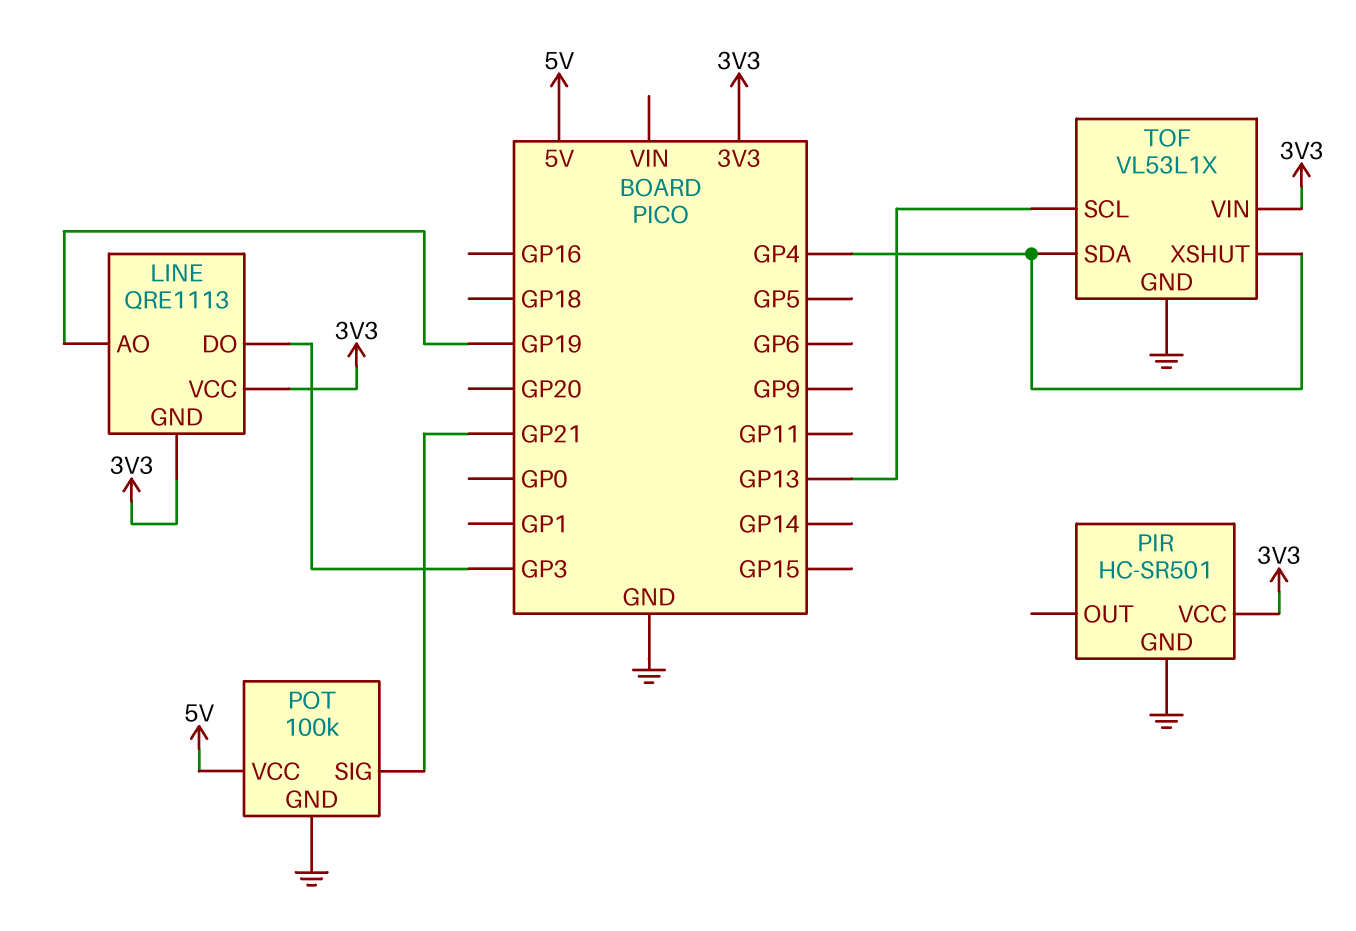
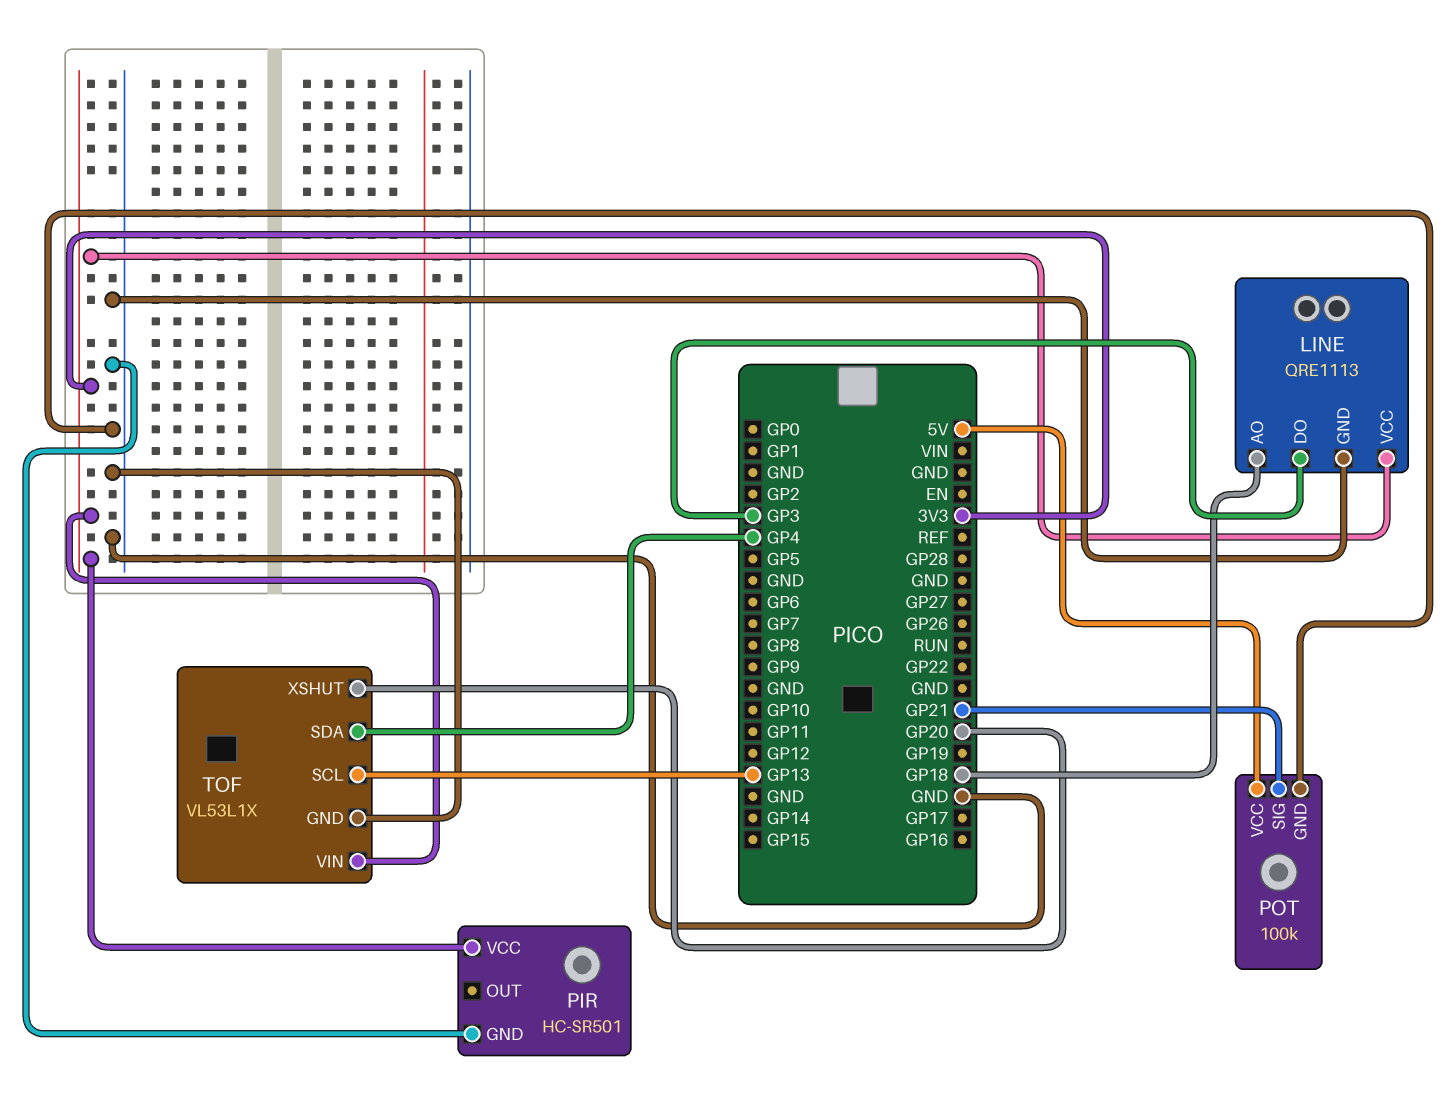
LINE pin AO: GP19 -> GP18
LINE pin GND: 3V3 -> GND
TOF pin XSHUT: GP4 -> GP20

